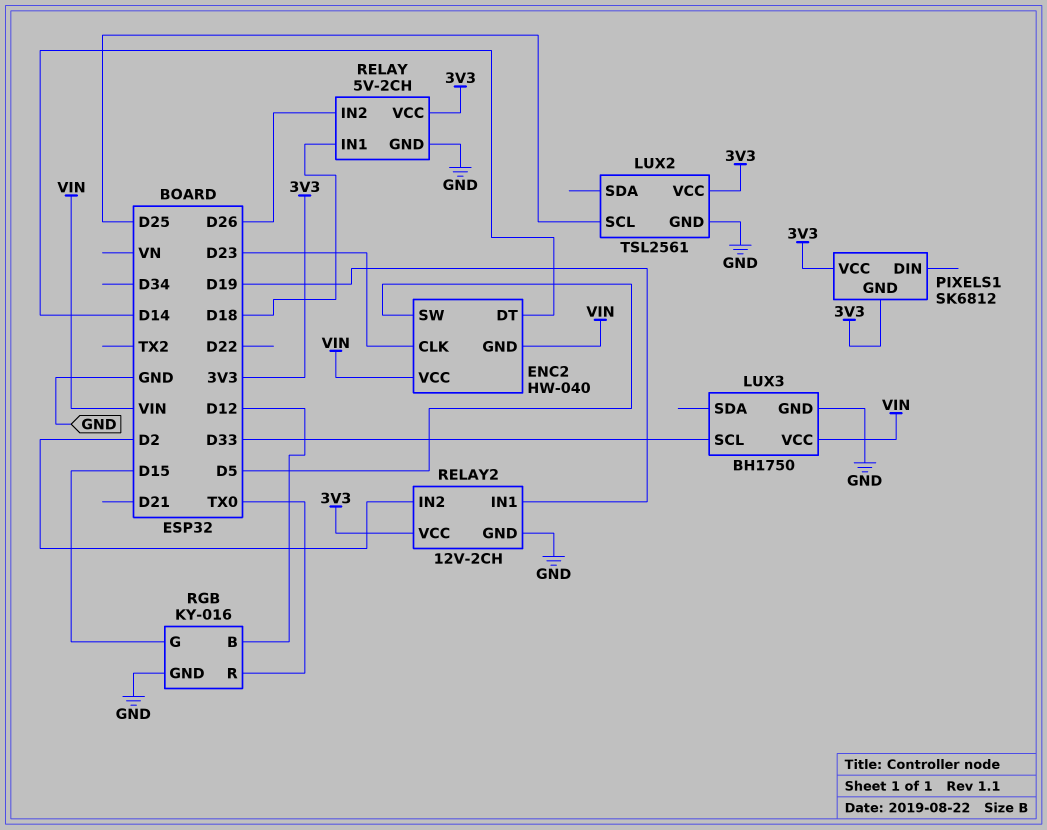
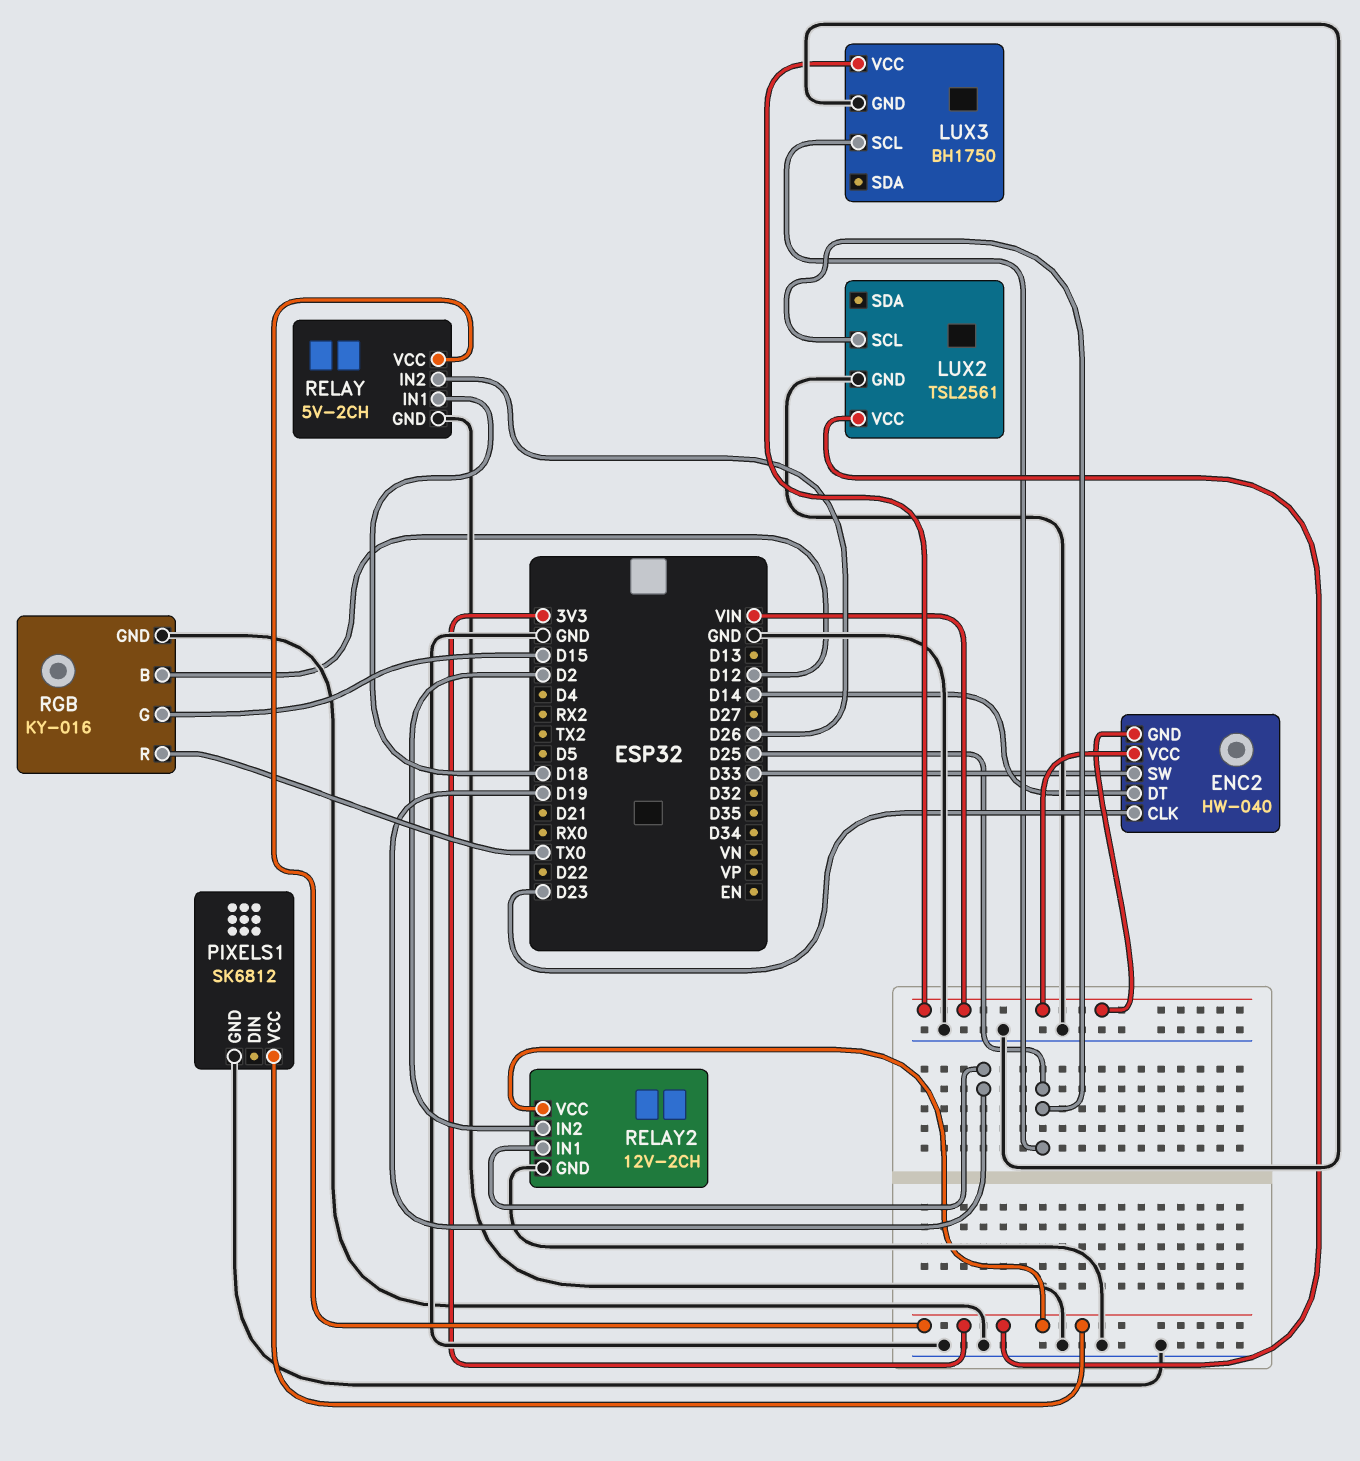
ENC2 pin SW: D5 -> D33
LUX3 pin SCL: D33 -> D25
PIXELS1 pin GND: 3V3 -> GND

